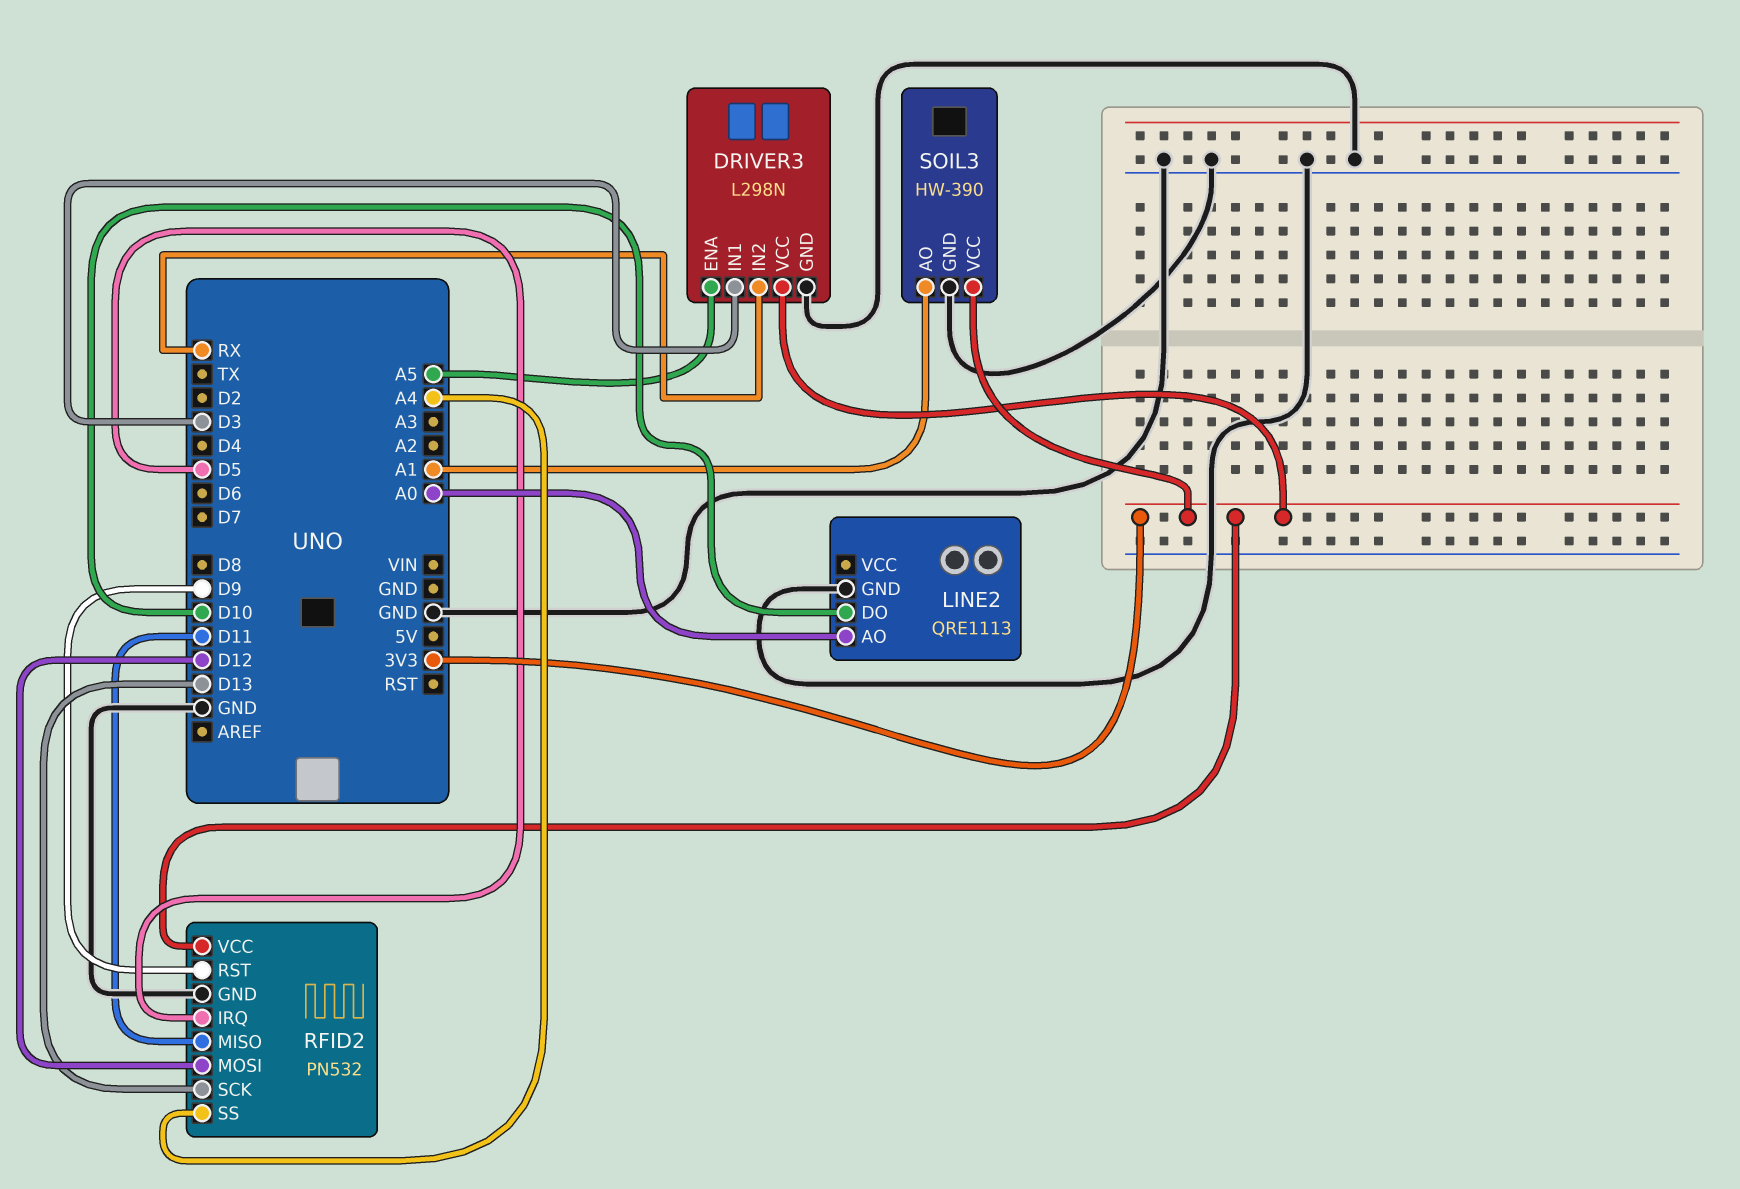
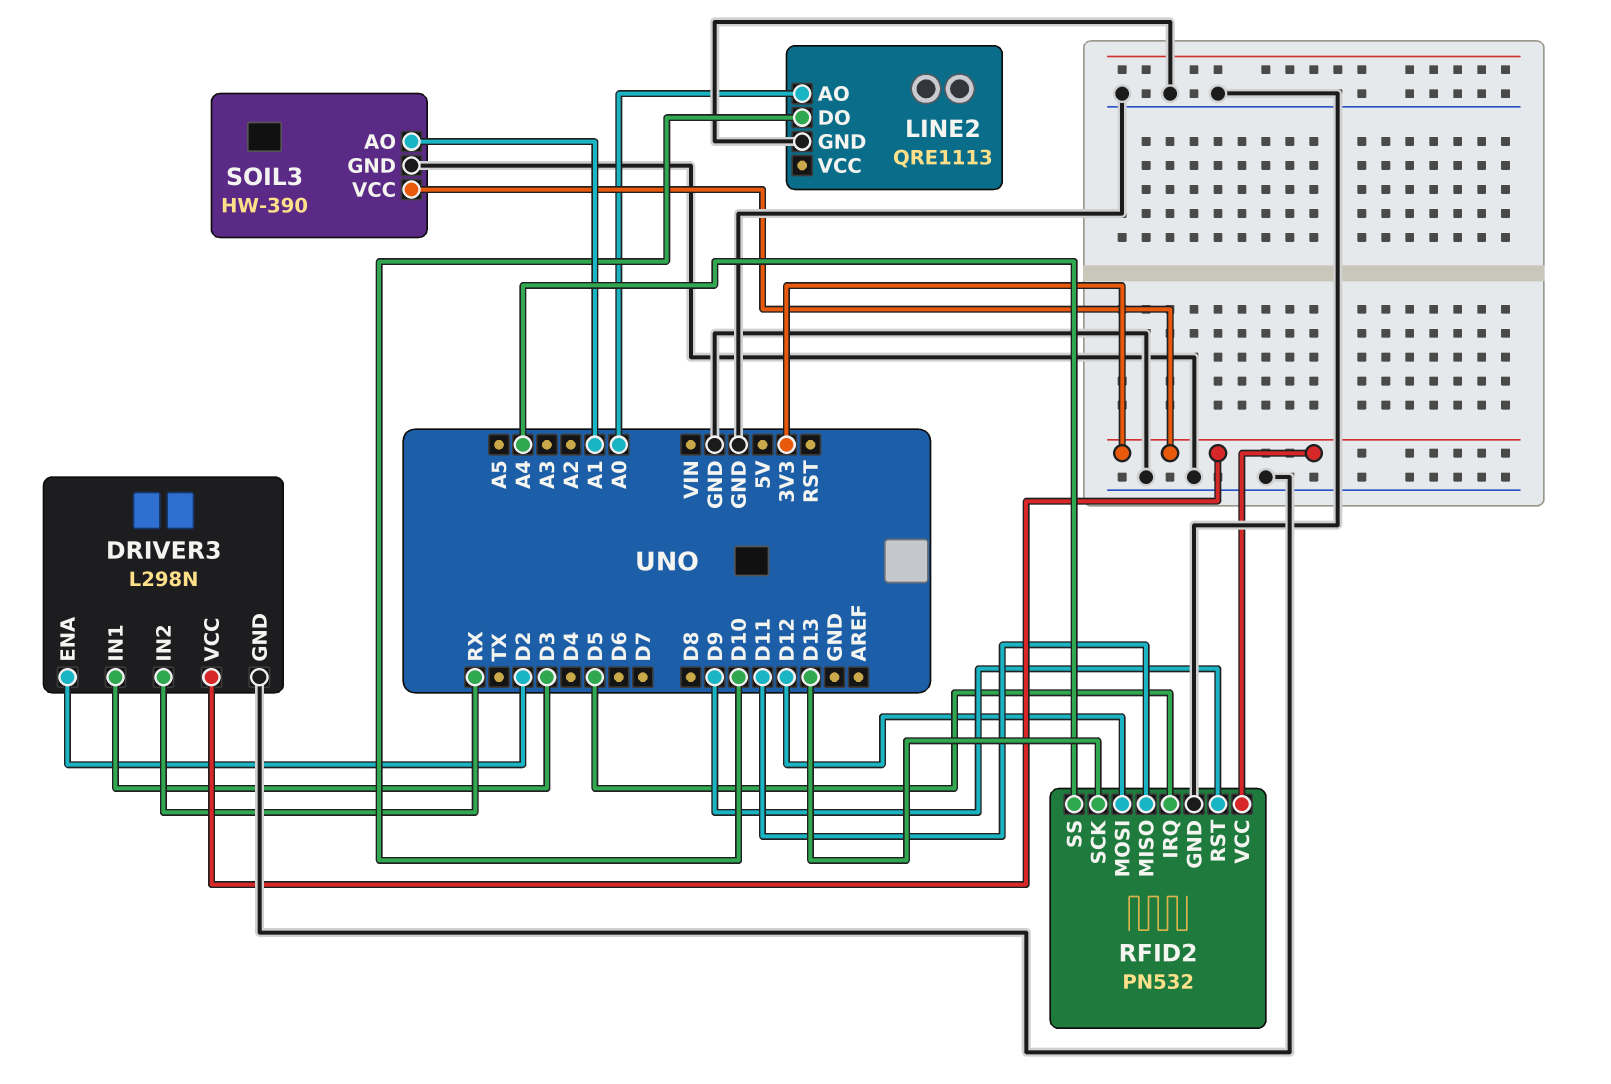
DRIVER3 pin ENA: A5 -> D2

